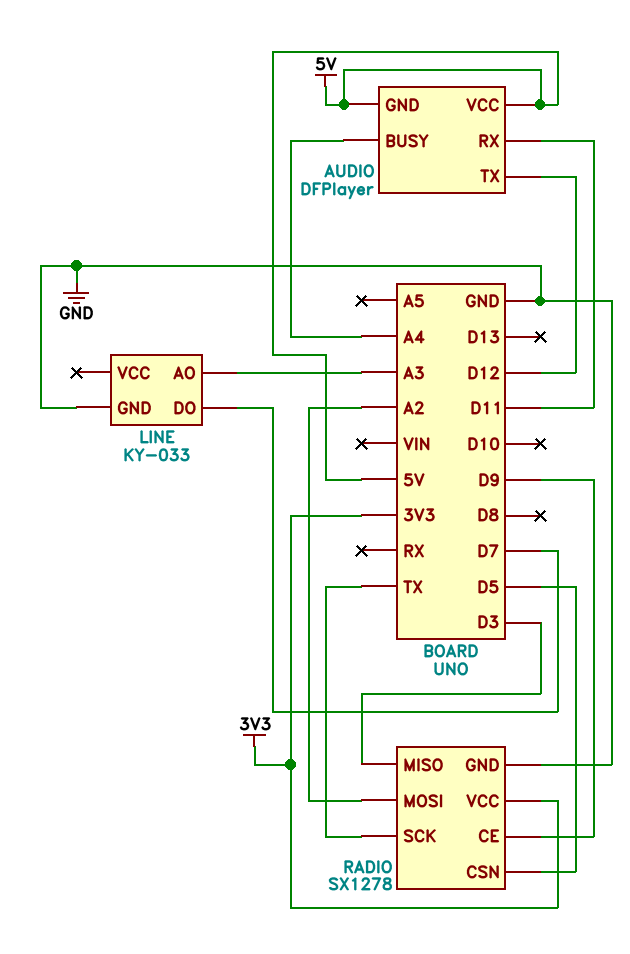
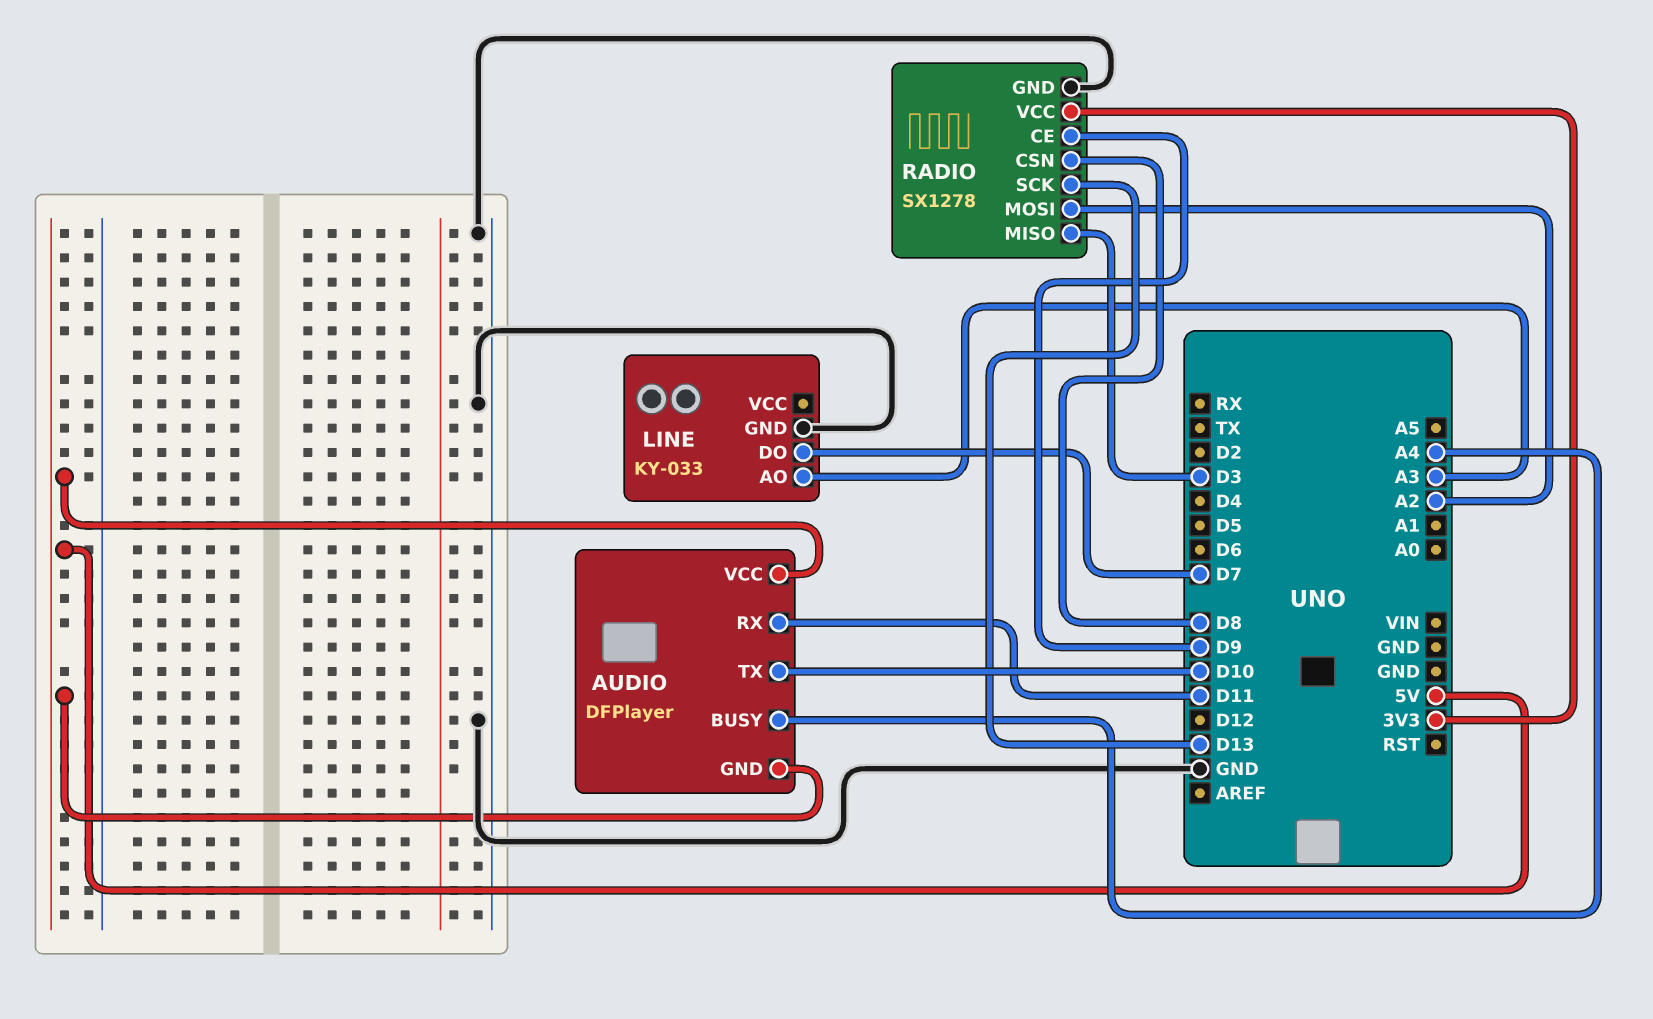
AUDIO pin TX: D12 -> D10
RADIO pin CSN: D5 -> D8
RADIO pin SCK: TX -> D13

